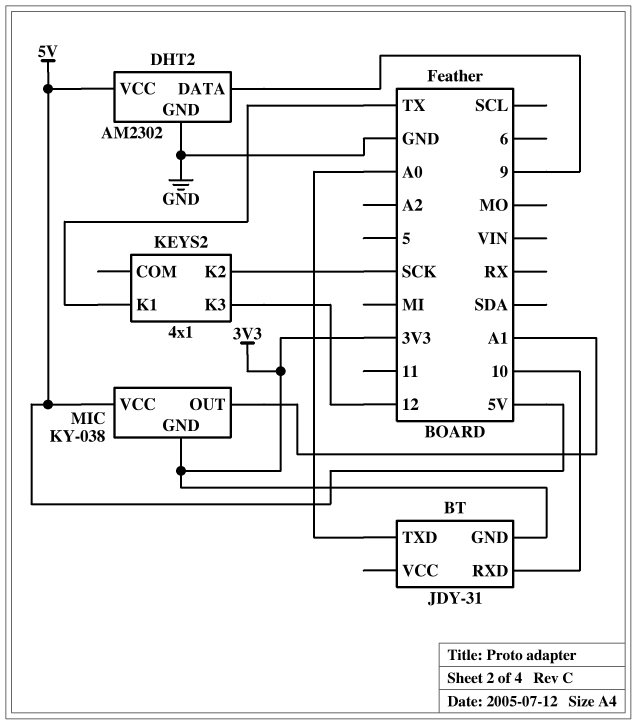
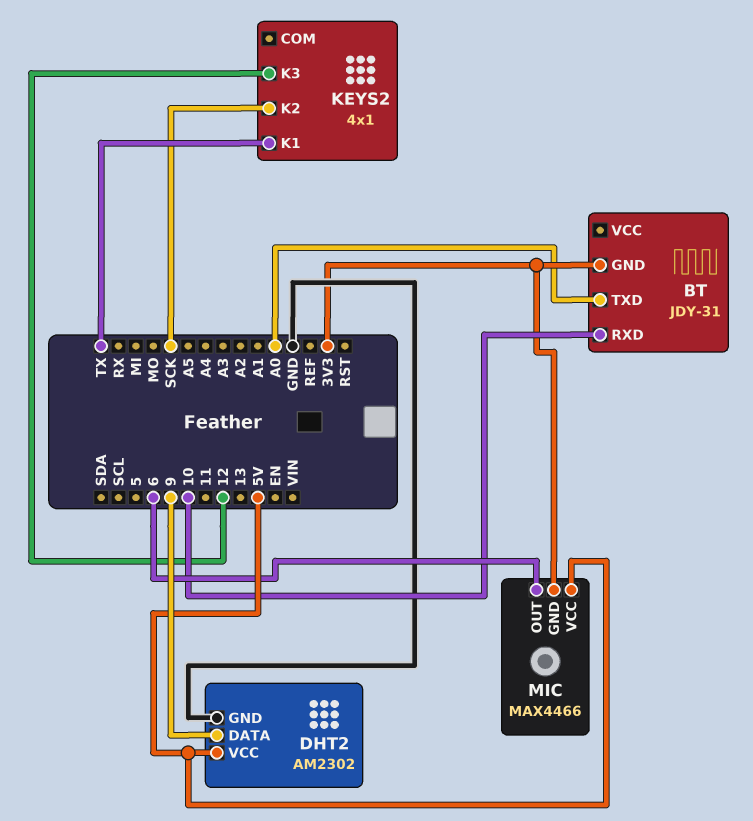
MIC: KY-038 -> MAX4466
MIC pin OUT: A1 -> 6

